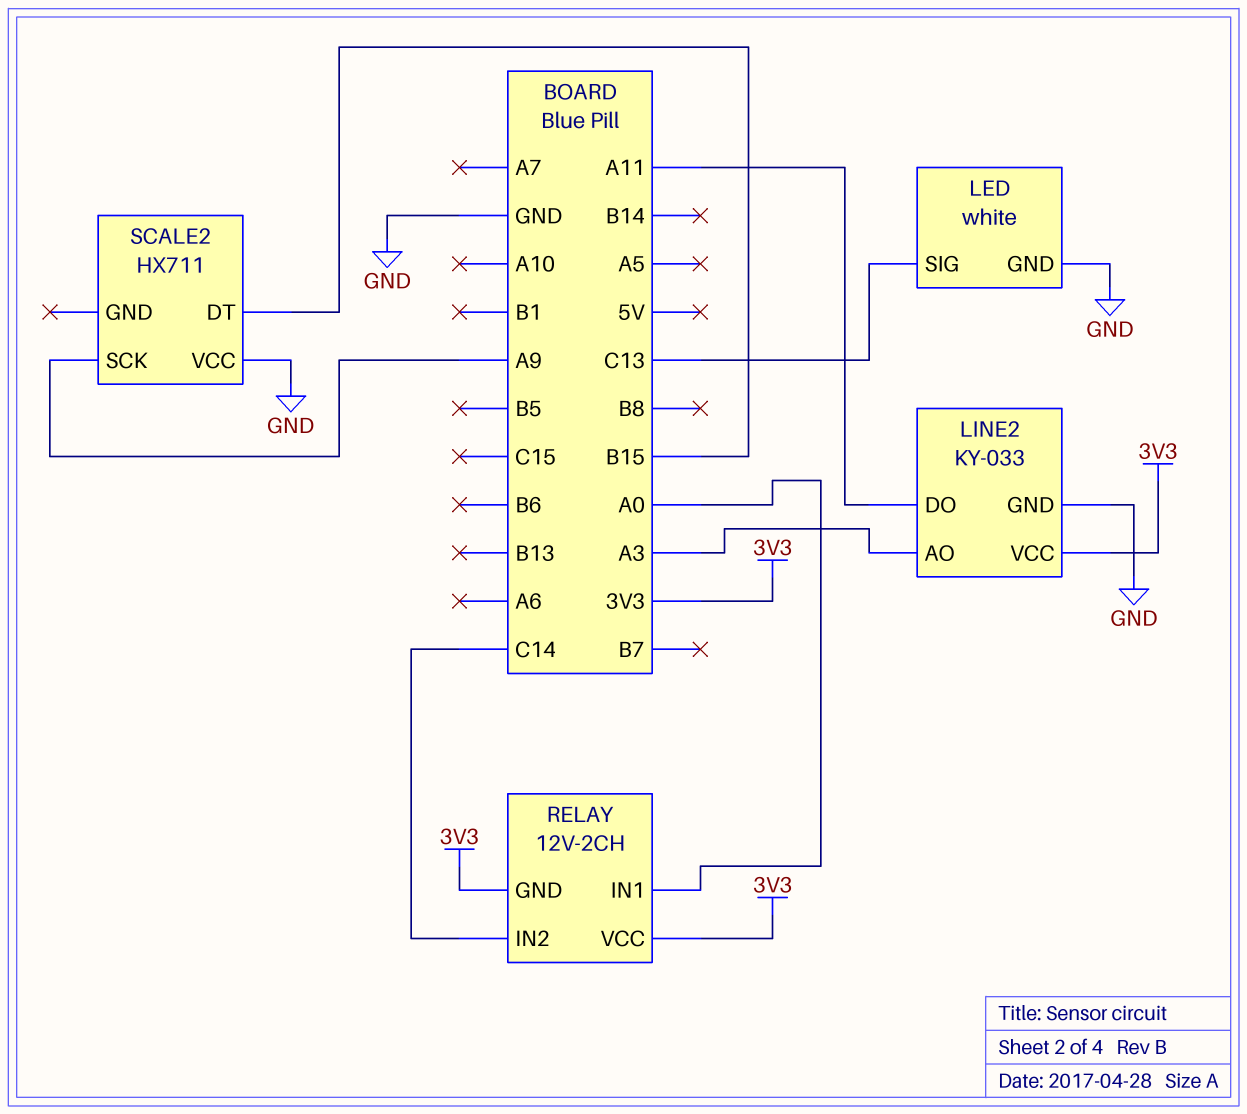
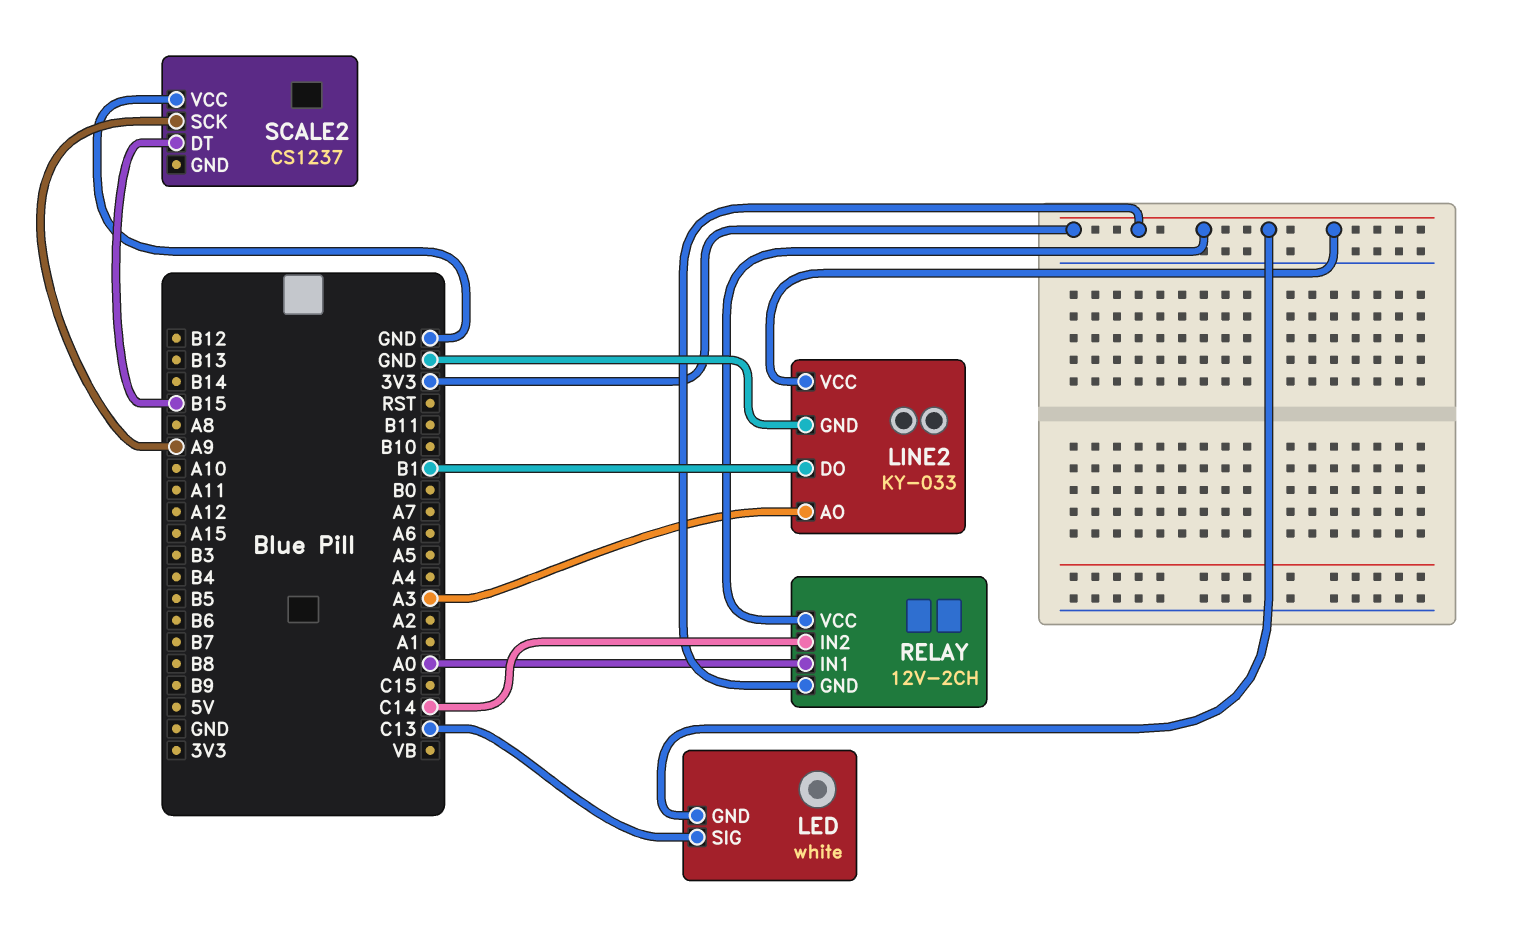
LED pin GND: GND -> 3V3
LINE2 pin DO: A11 -> B1
SCALE2: HX711 -> CS1237

